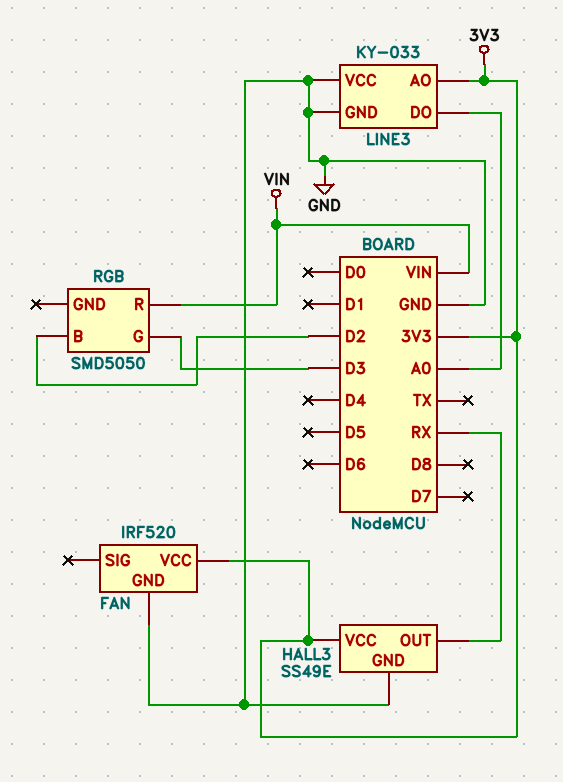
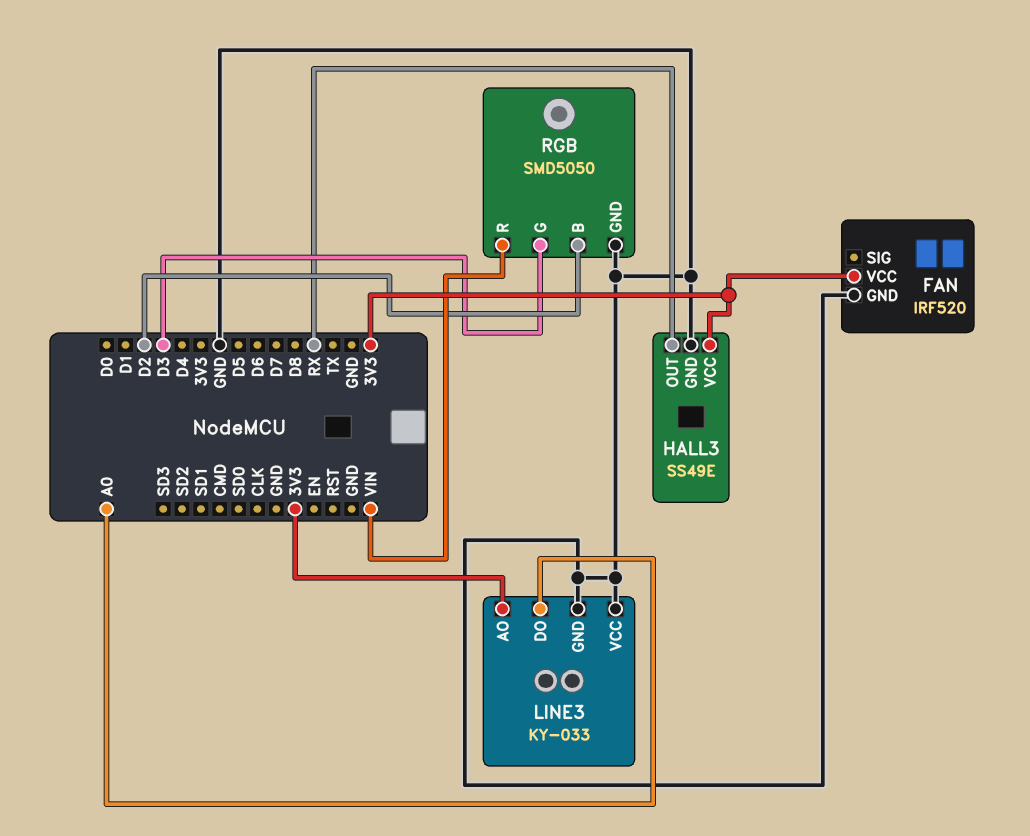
RGB pin GND: none -> GND

